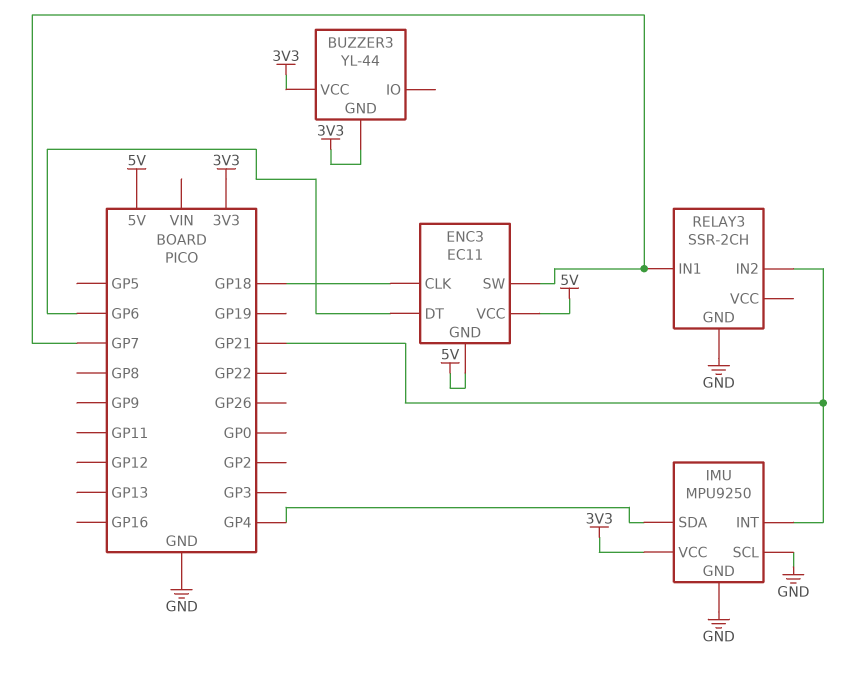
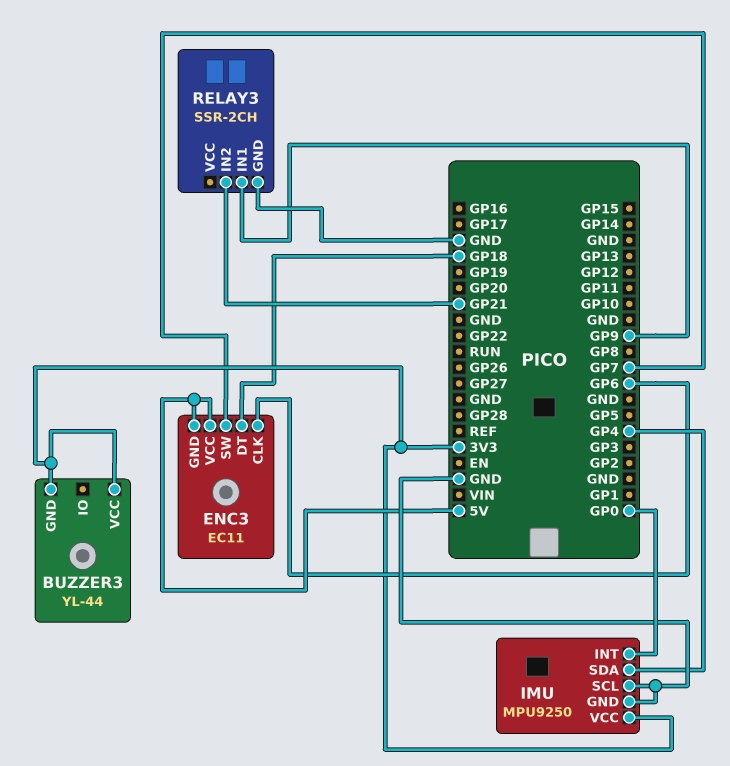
ENC3 pin CLK: GP18 -> GP6
ENC3 pin DT: GP6 -> GP18
IMU pin INT: GP21 -> GP0
RELAY3 pin IN1: GP7 -> GP9

